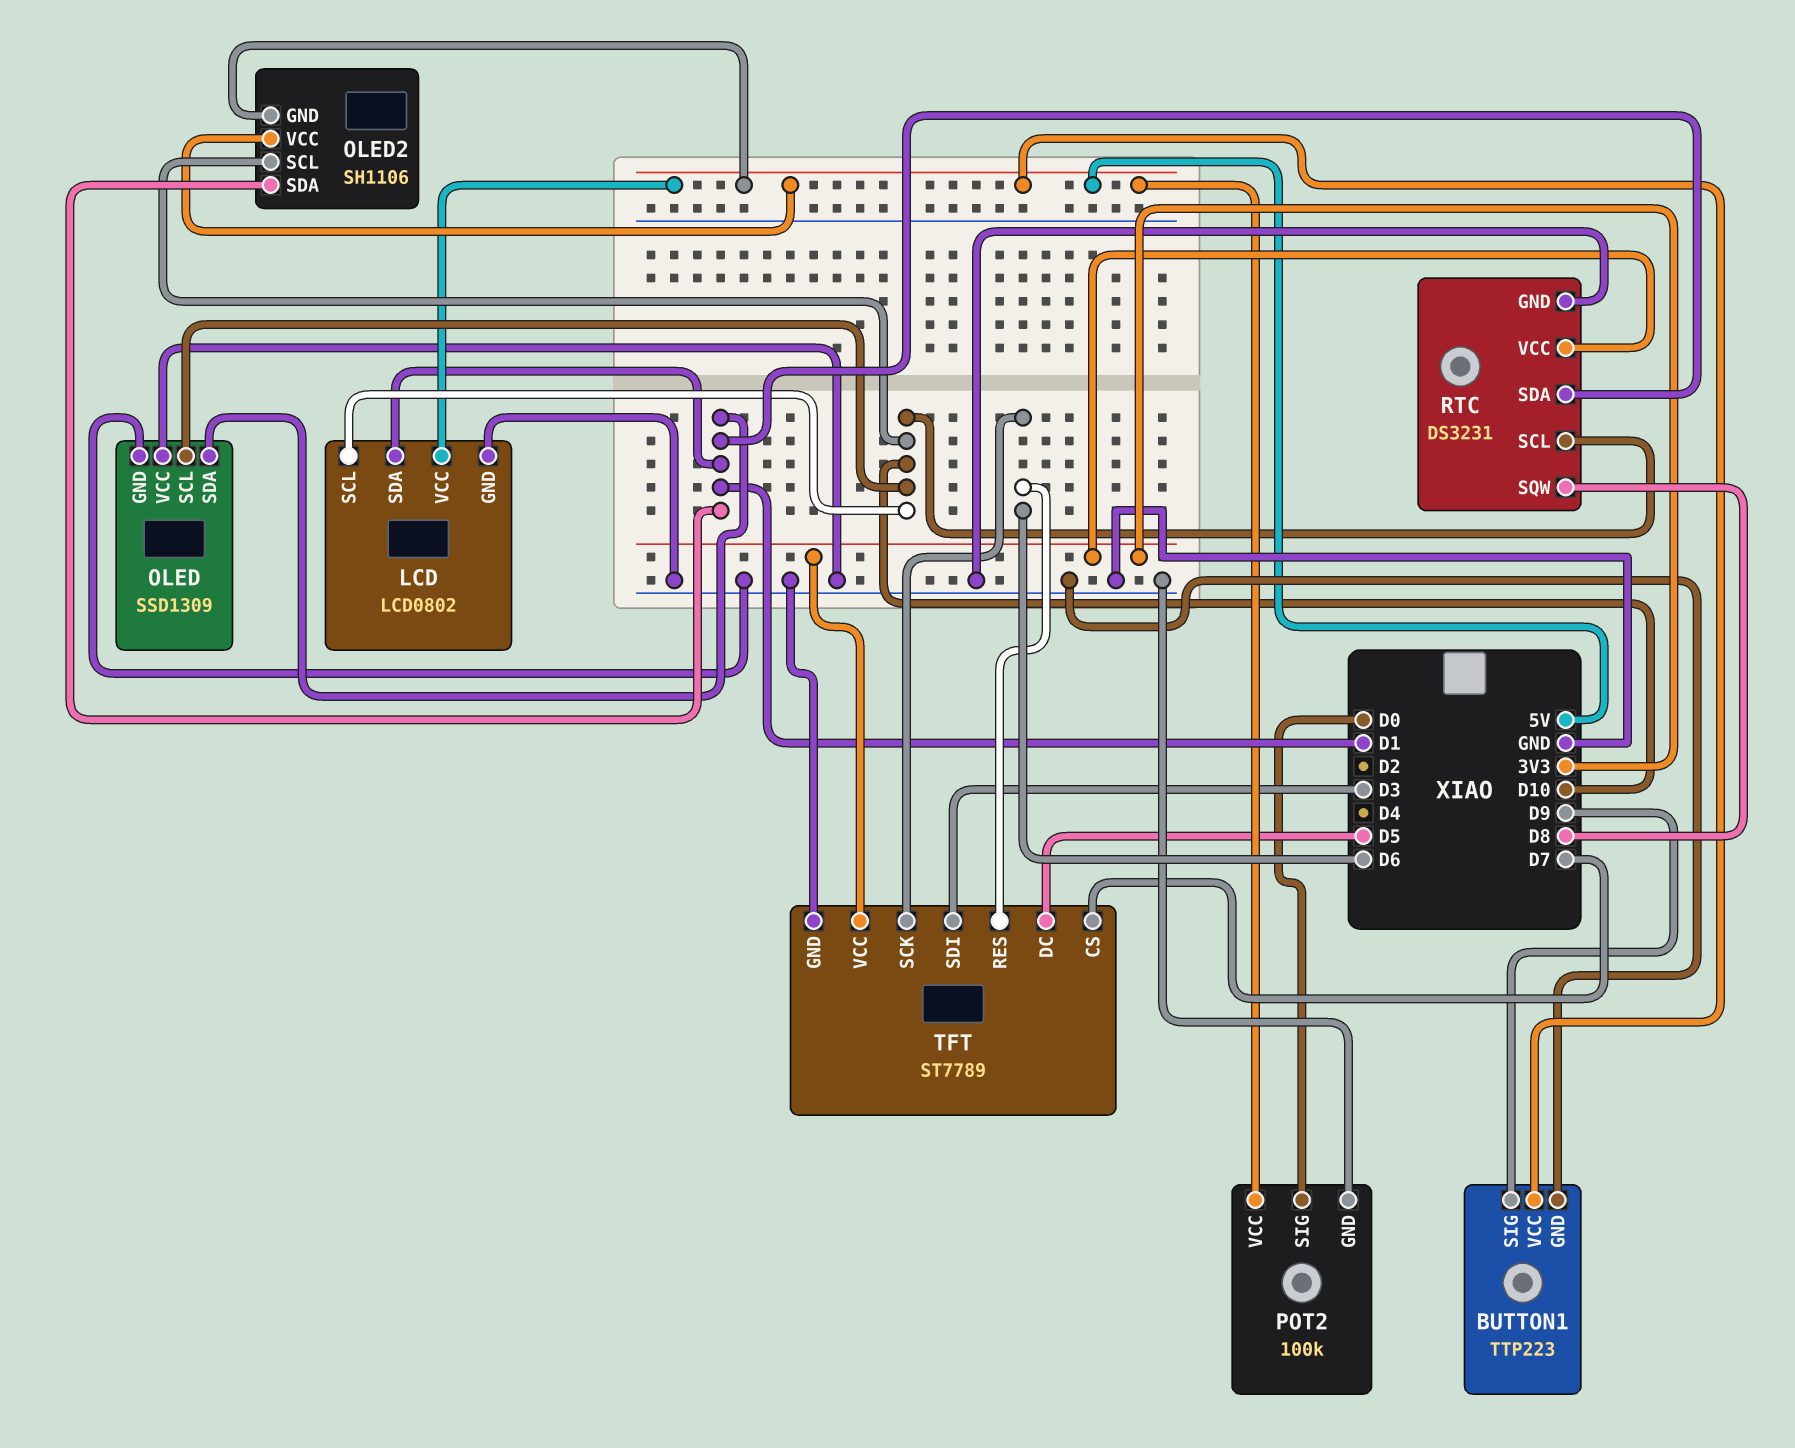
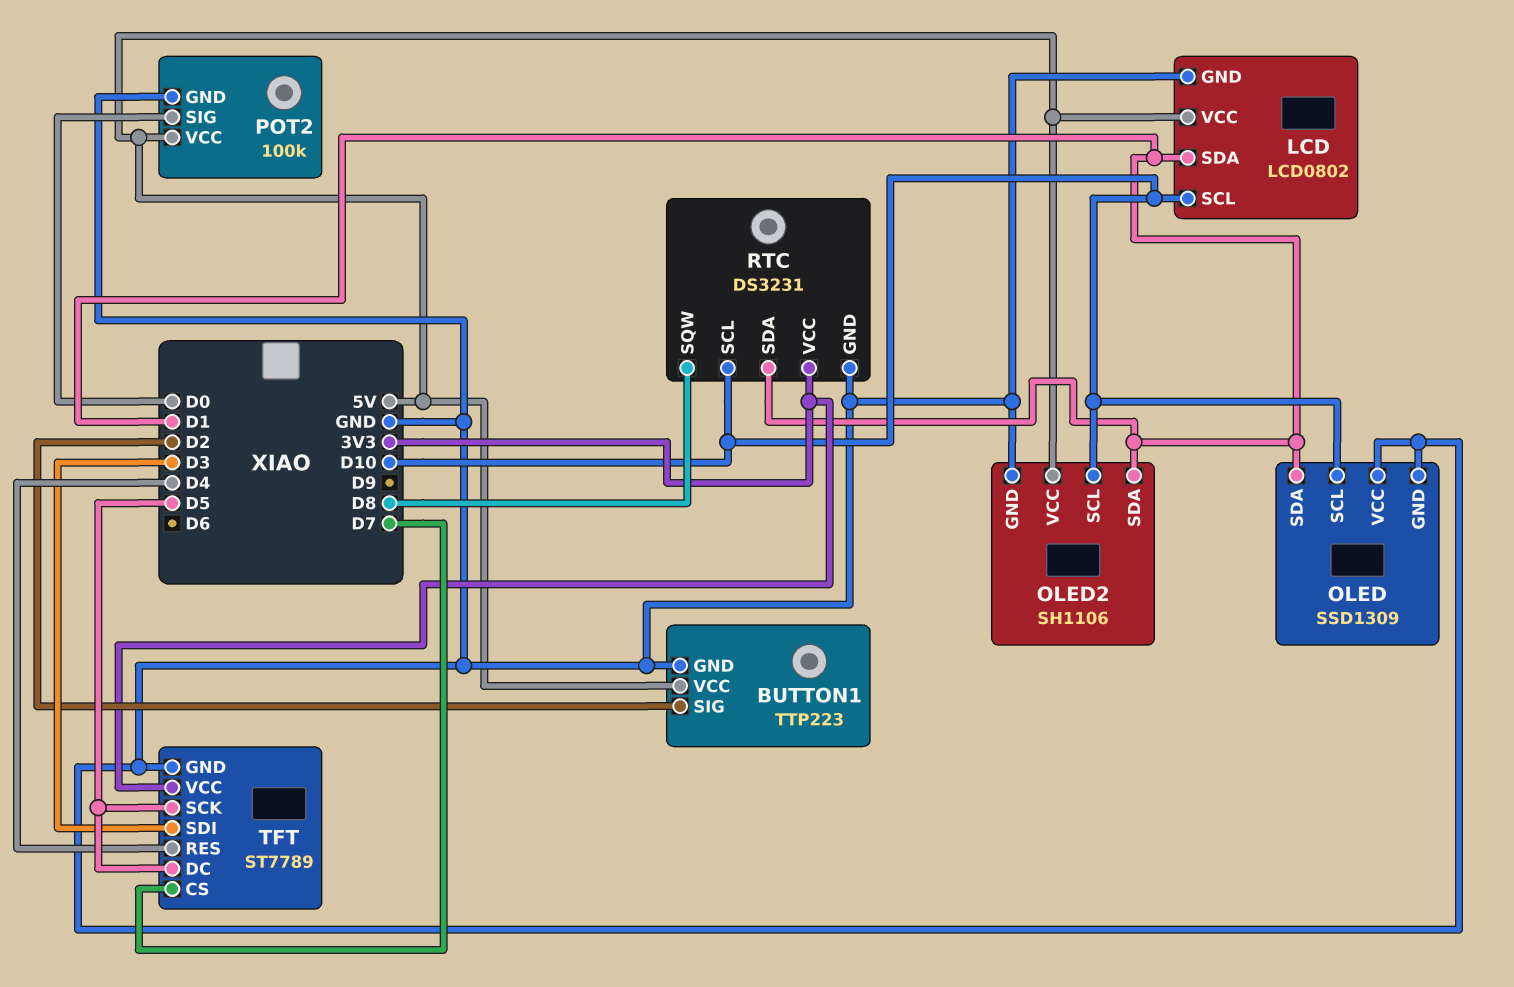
BUTTON1 pin SIG: D9 -> D2
OLED2 pin GND: 5V -> GND
TFT pin RES: D6 -> D4
TFT pin SCK: D6 -> D5

